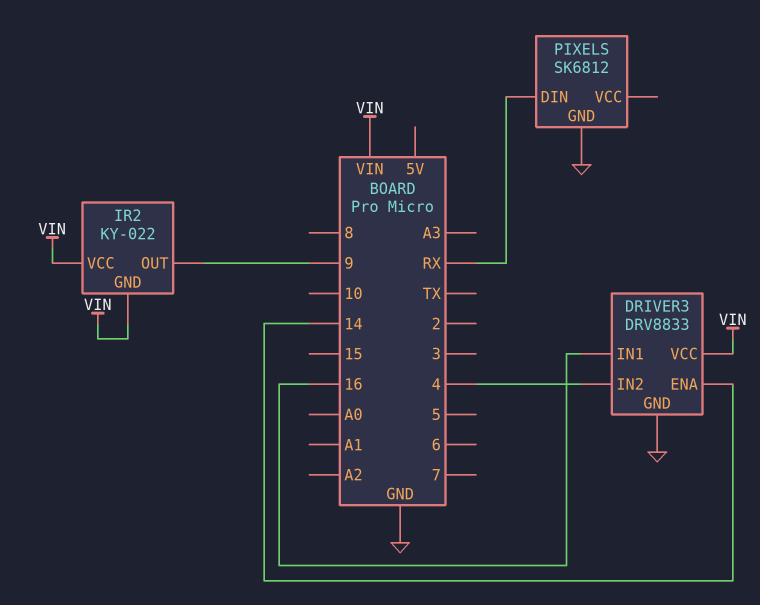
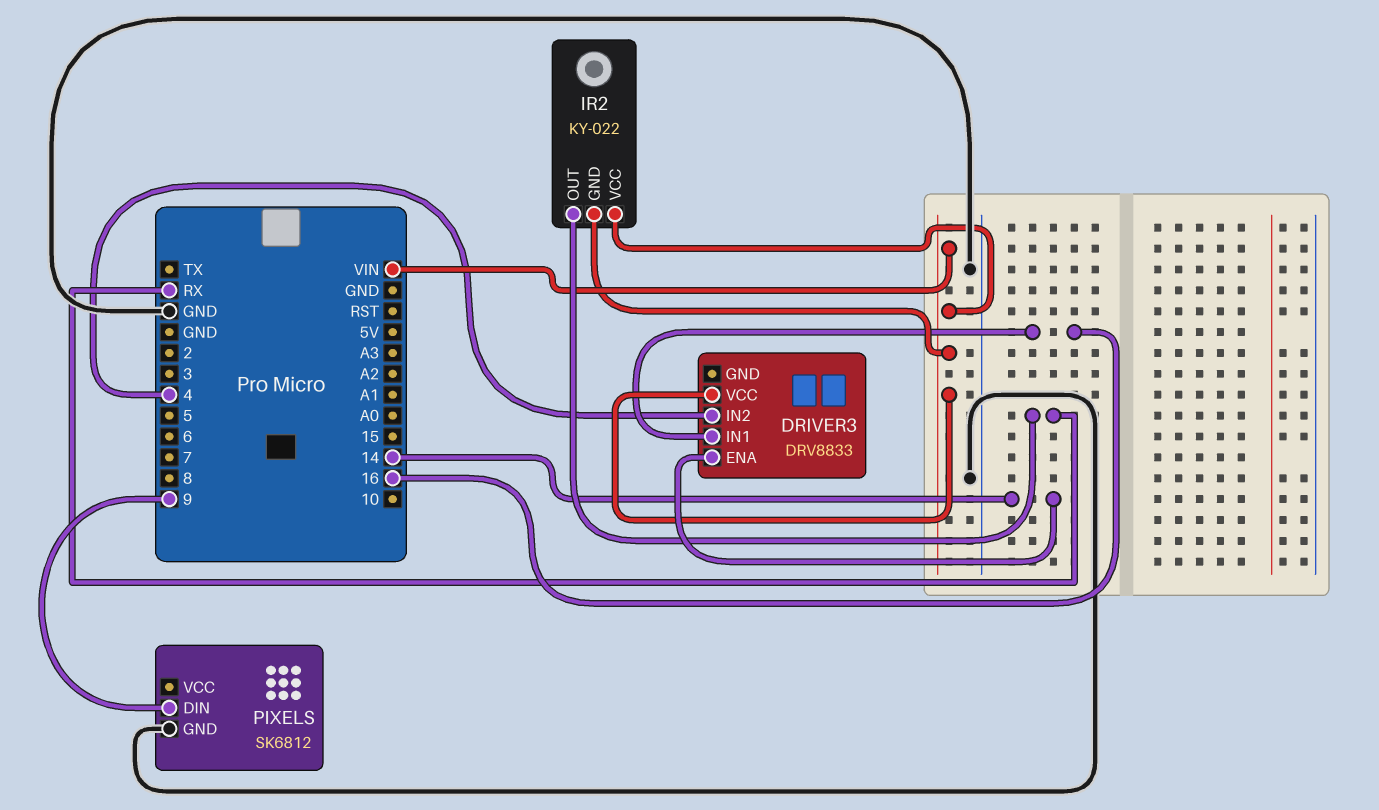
DRIVER3 pin GND: GND -> none
IR2 pin OUT: 9 -> RX
PIXELS pin DIN: RX -> 9

